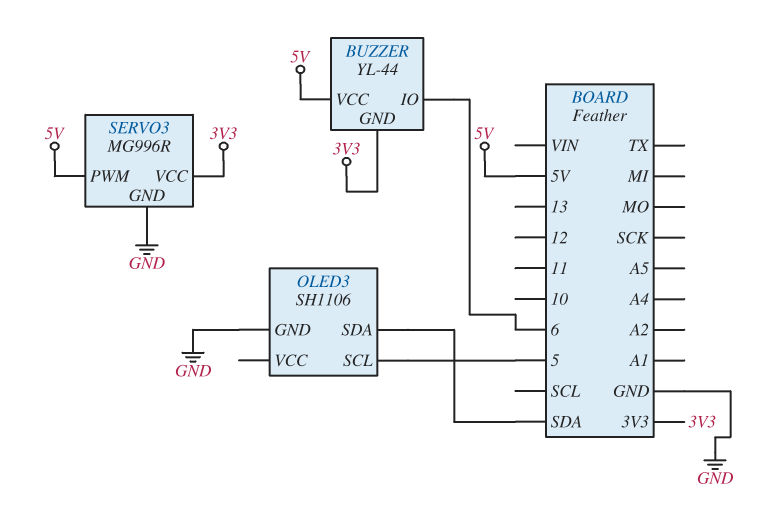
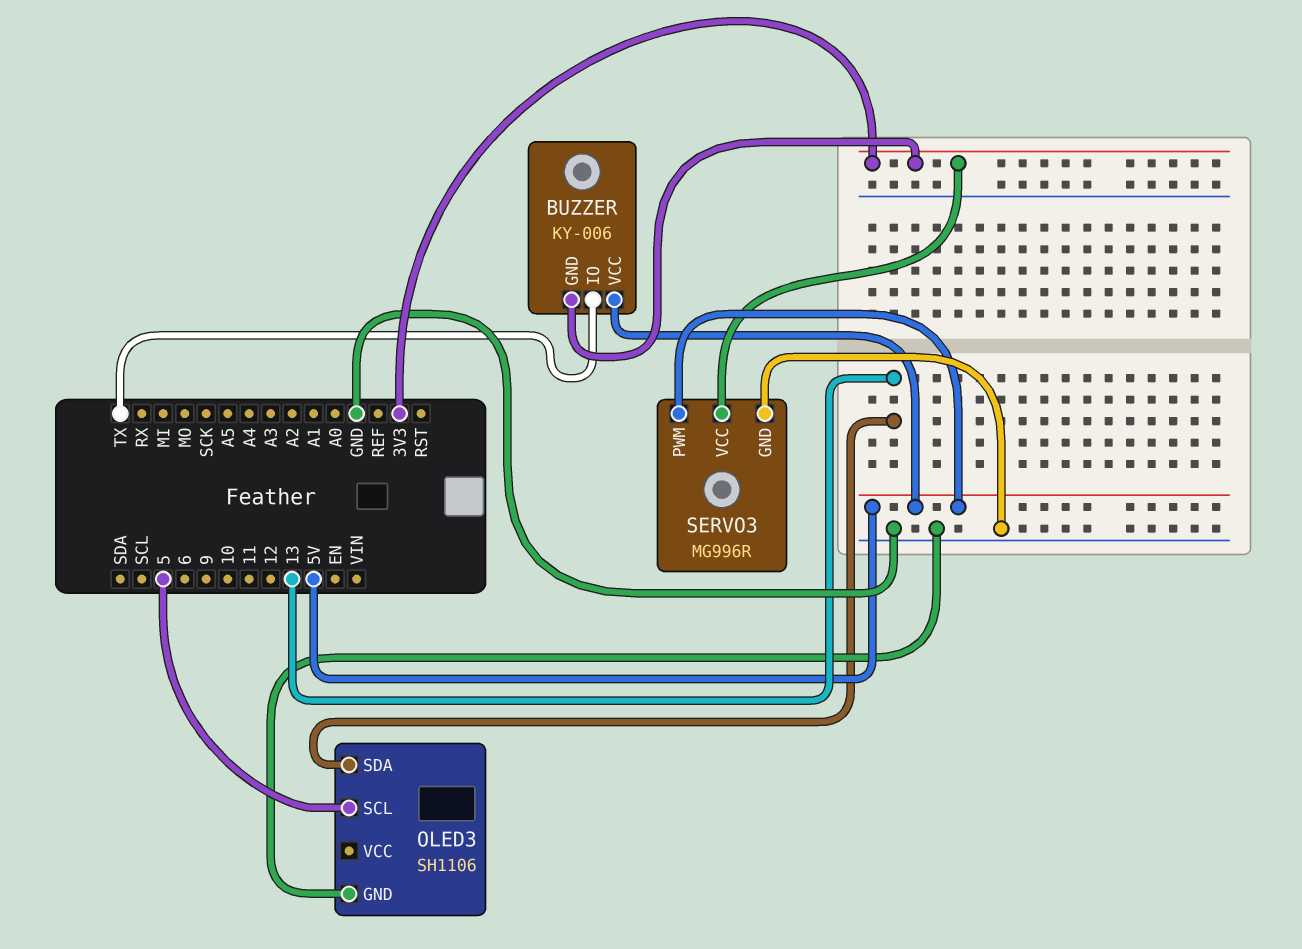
BUZZER: YL-44 -> KY-006
BUZZER pin IO: 6 -> TX
OLED3 pin SDA: SDA -> 13

